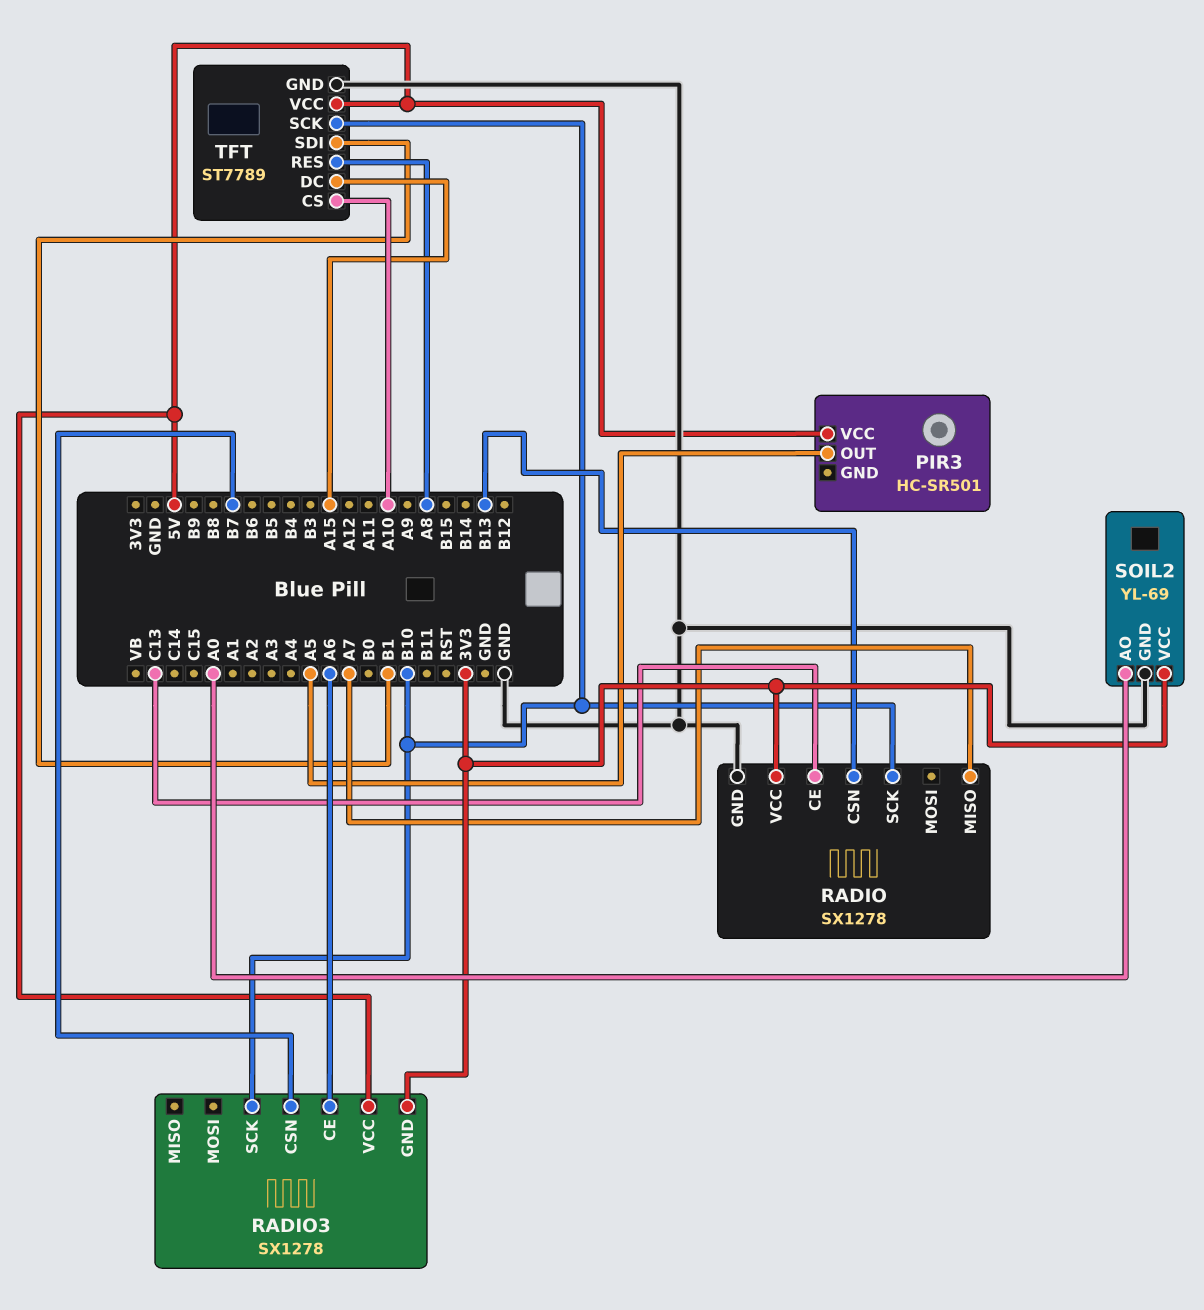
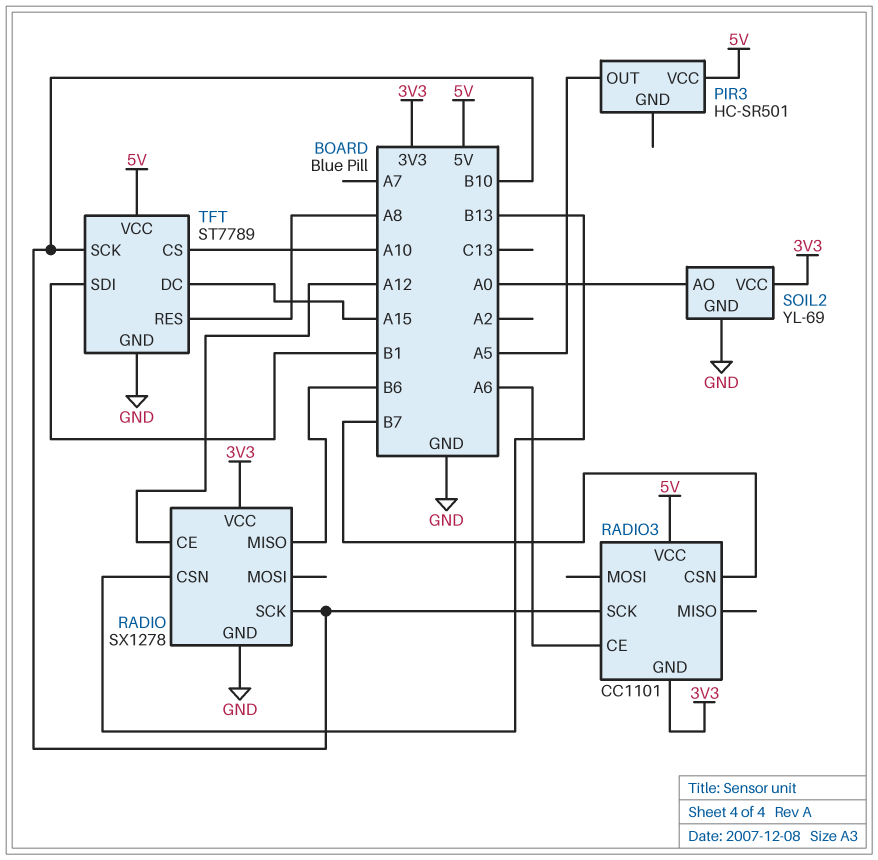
RADIO pin CE: C13 -> A12
RADIO pin MISO: A7 -> B6
RADIO3: SX1278 -> CC1101

